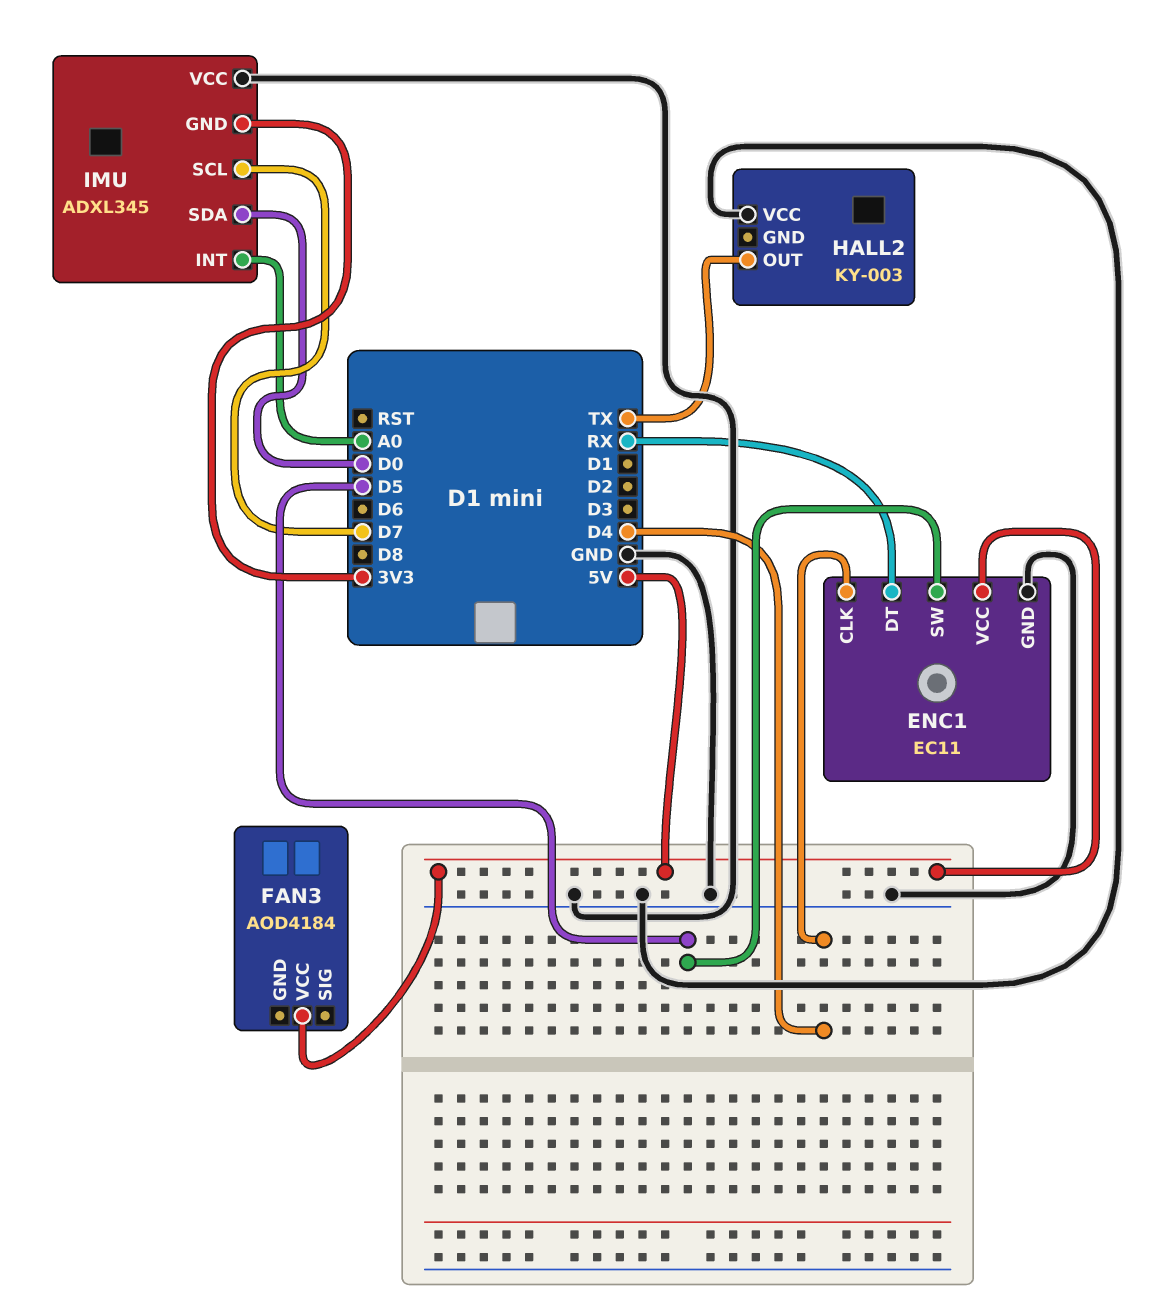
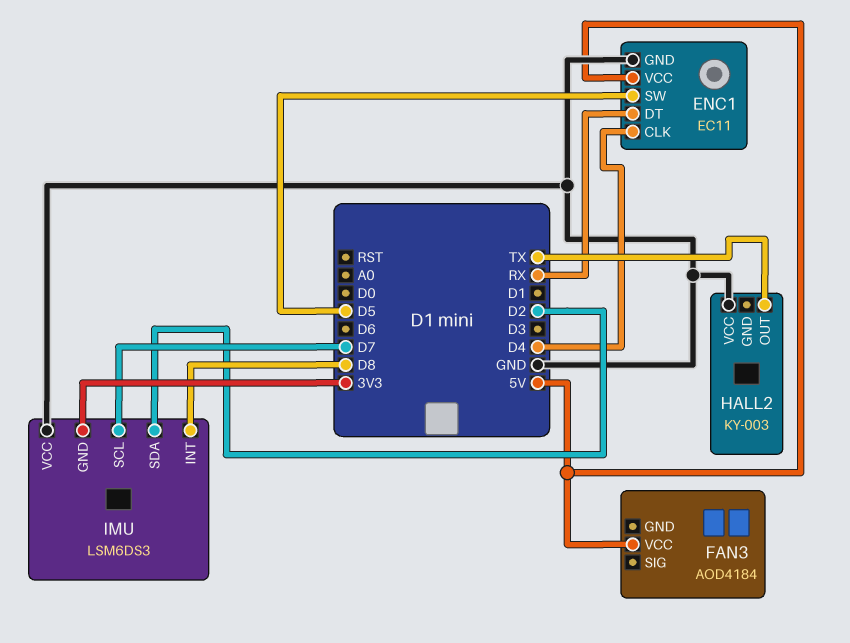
IMU: ADXL345 -> LSM6DS3
IMU pin INT: A0 -> D8
IMU pin SDA: D0 -> D2

